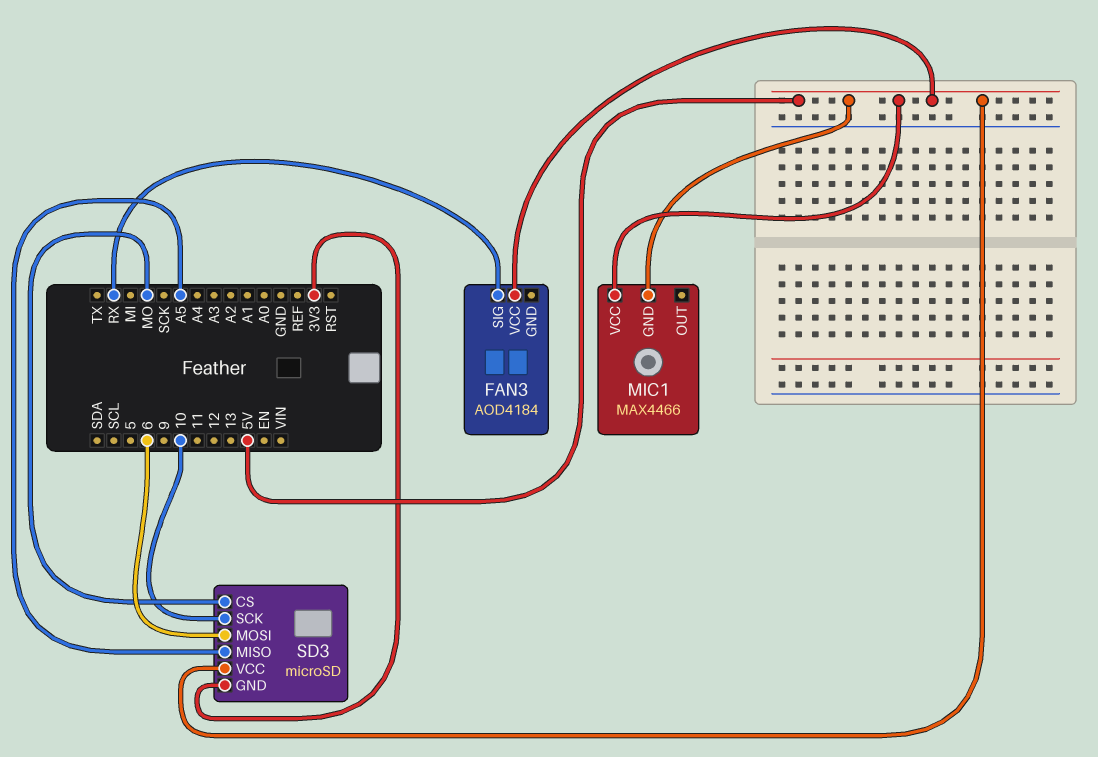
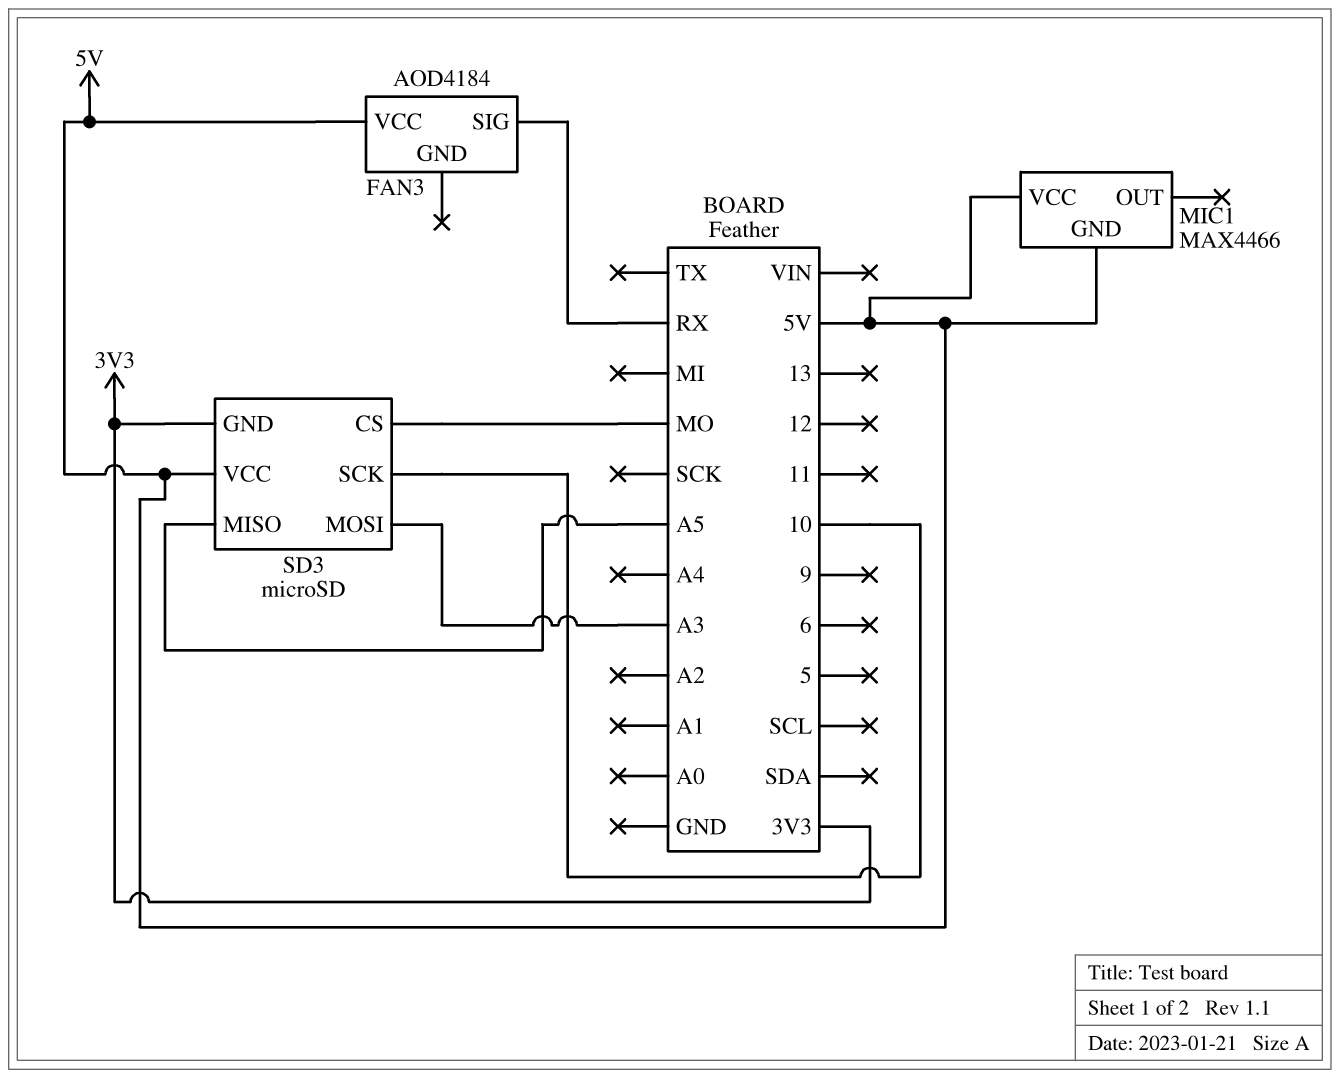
SD3 pin MOSI: 6 -> A3

